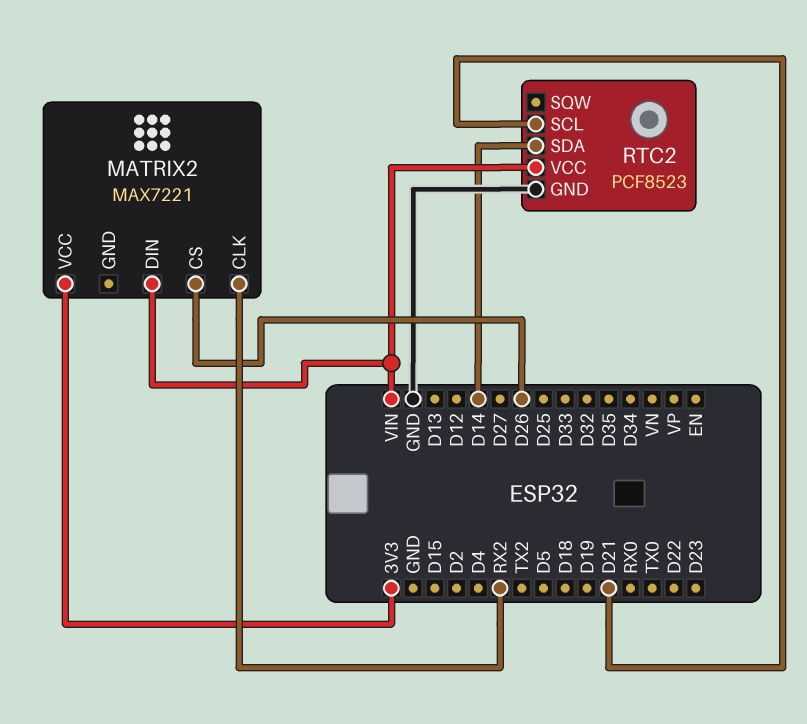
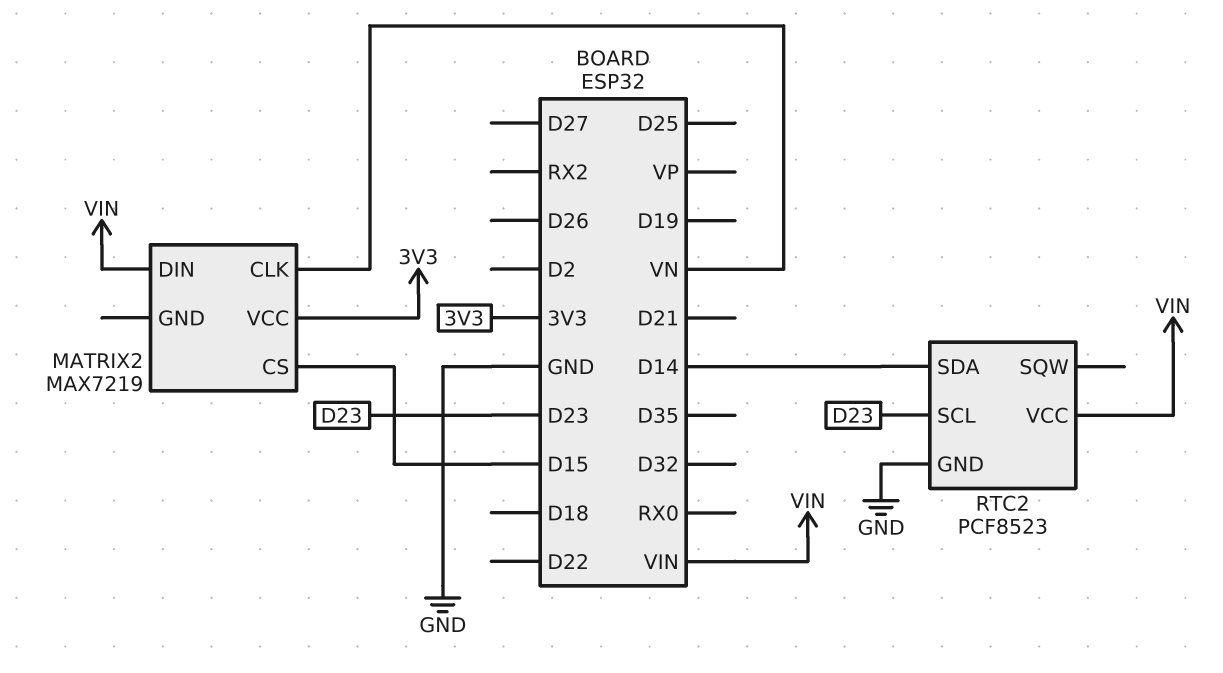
MATRIX2: MAX7221 -> MAX7219
MATRIX2 pin CLK: RX2 -> VN
MATRIX2 pin CS: D26 -> D15
RTC2 pin SCL: D21 -> D23

